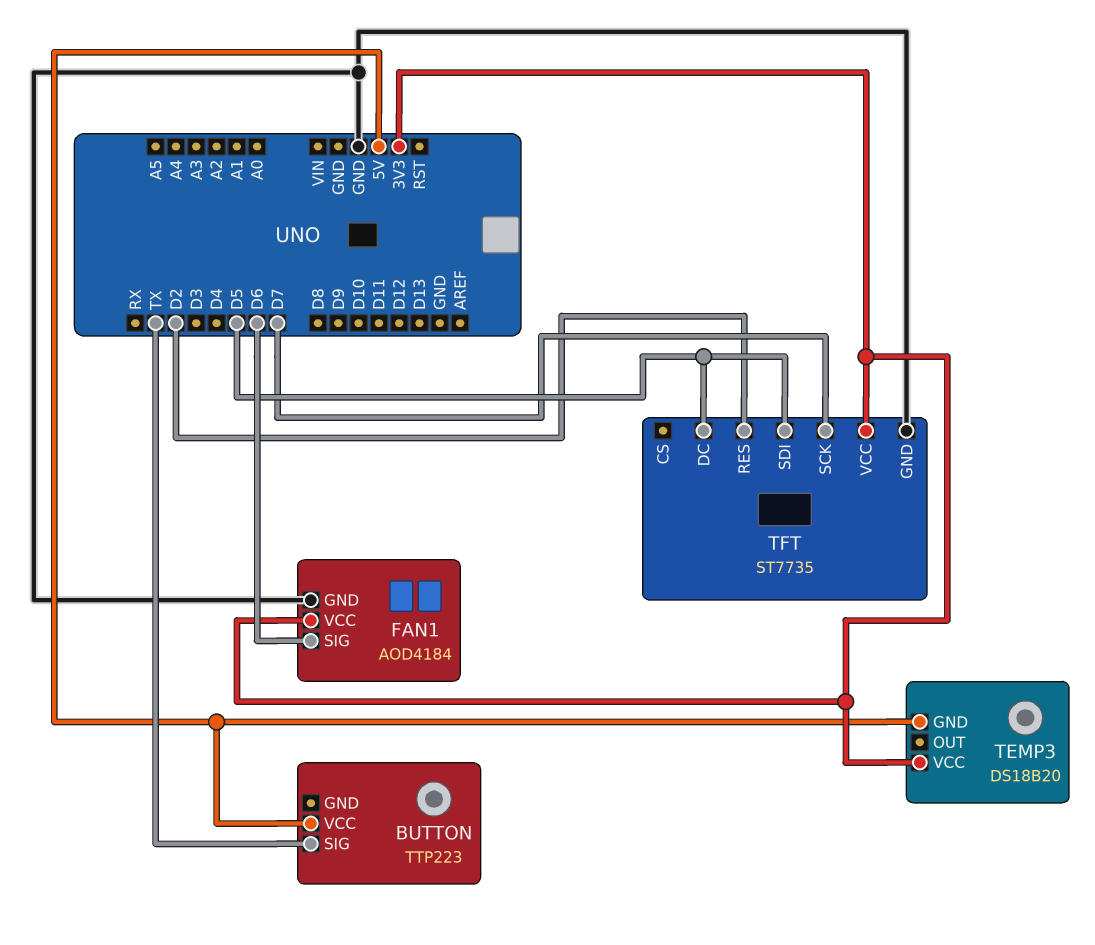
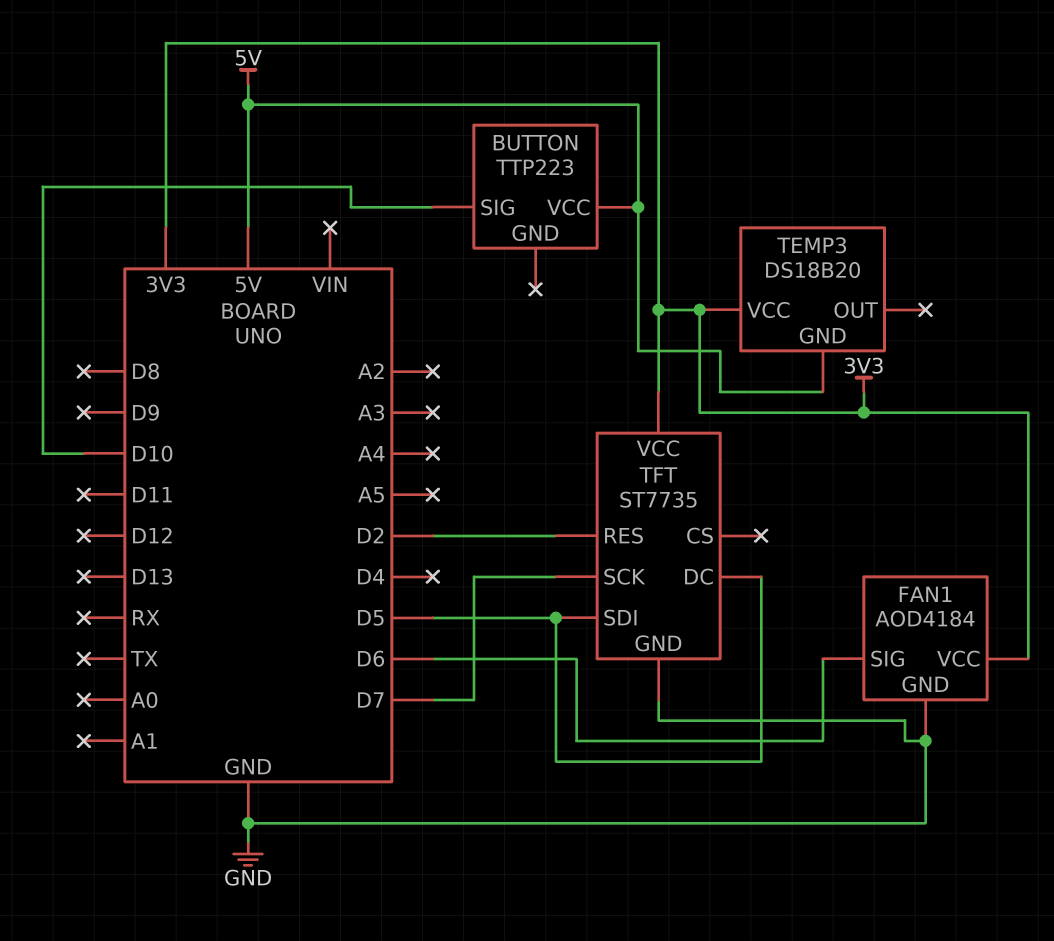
BUTTON pin SIG: TX -> D10

